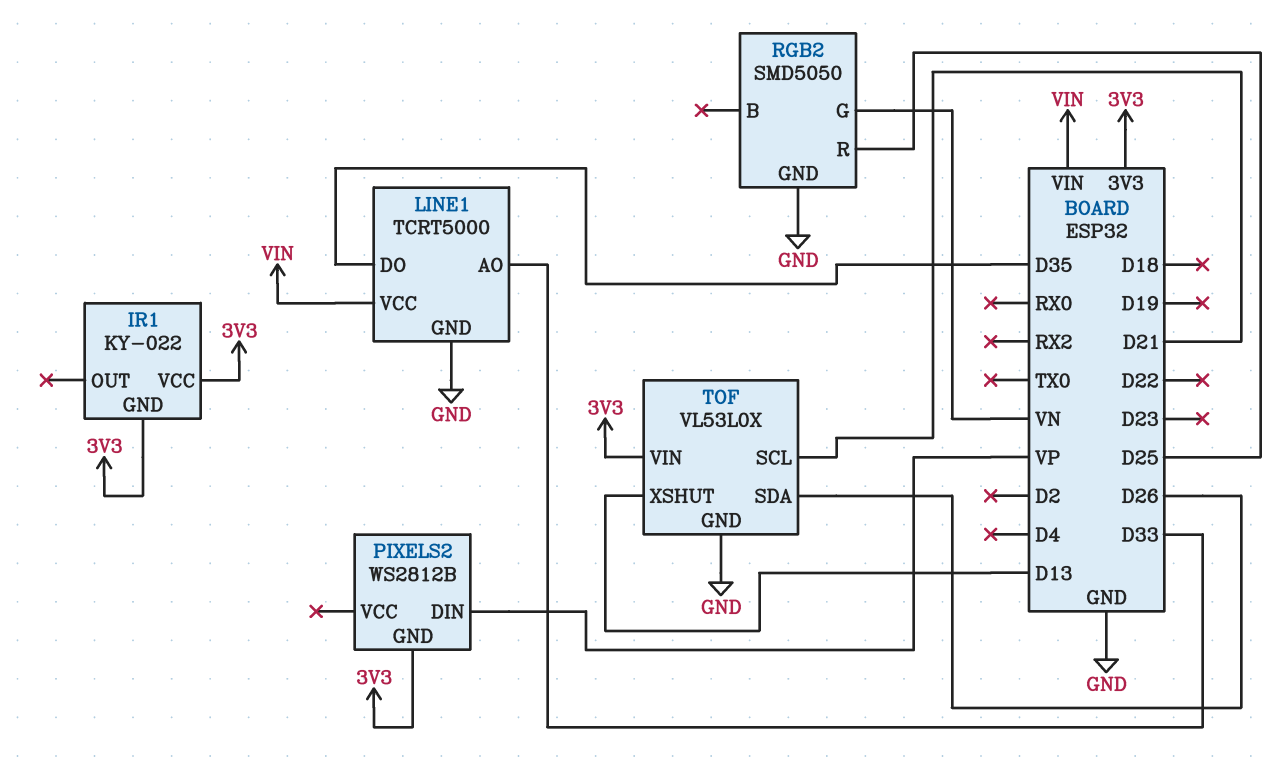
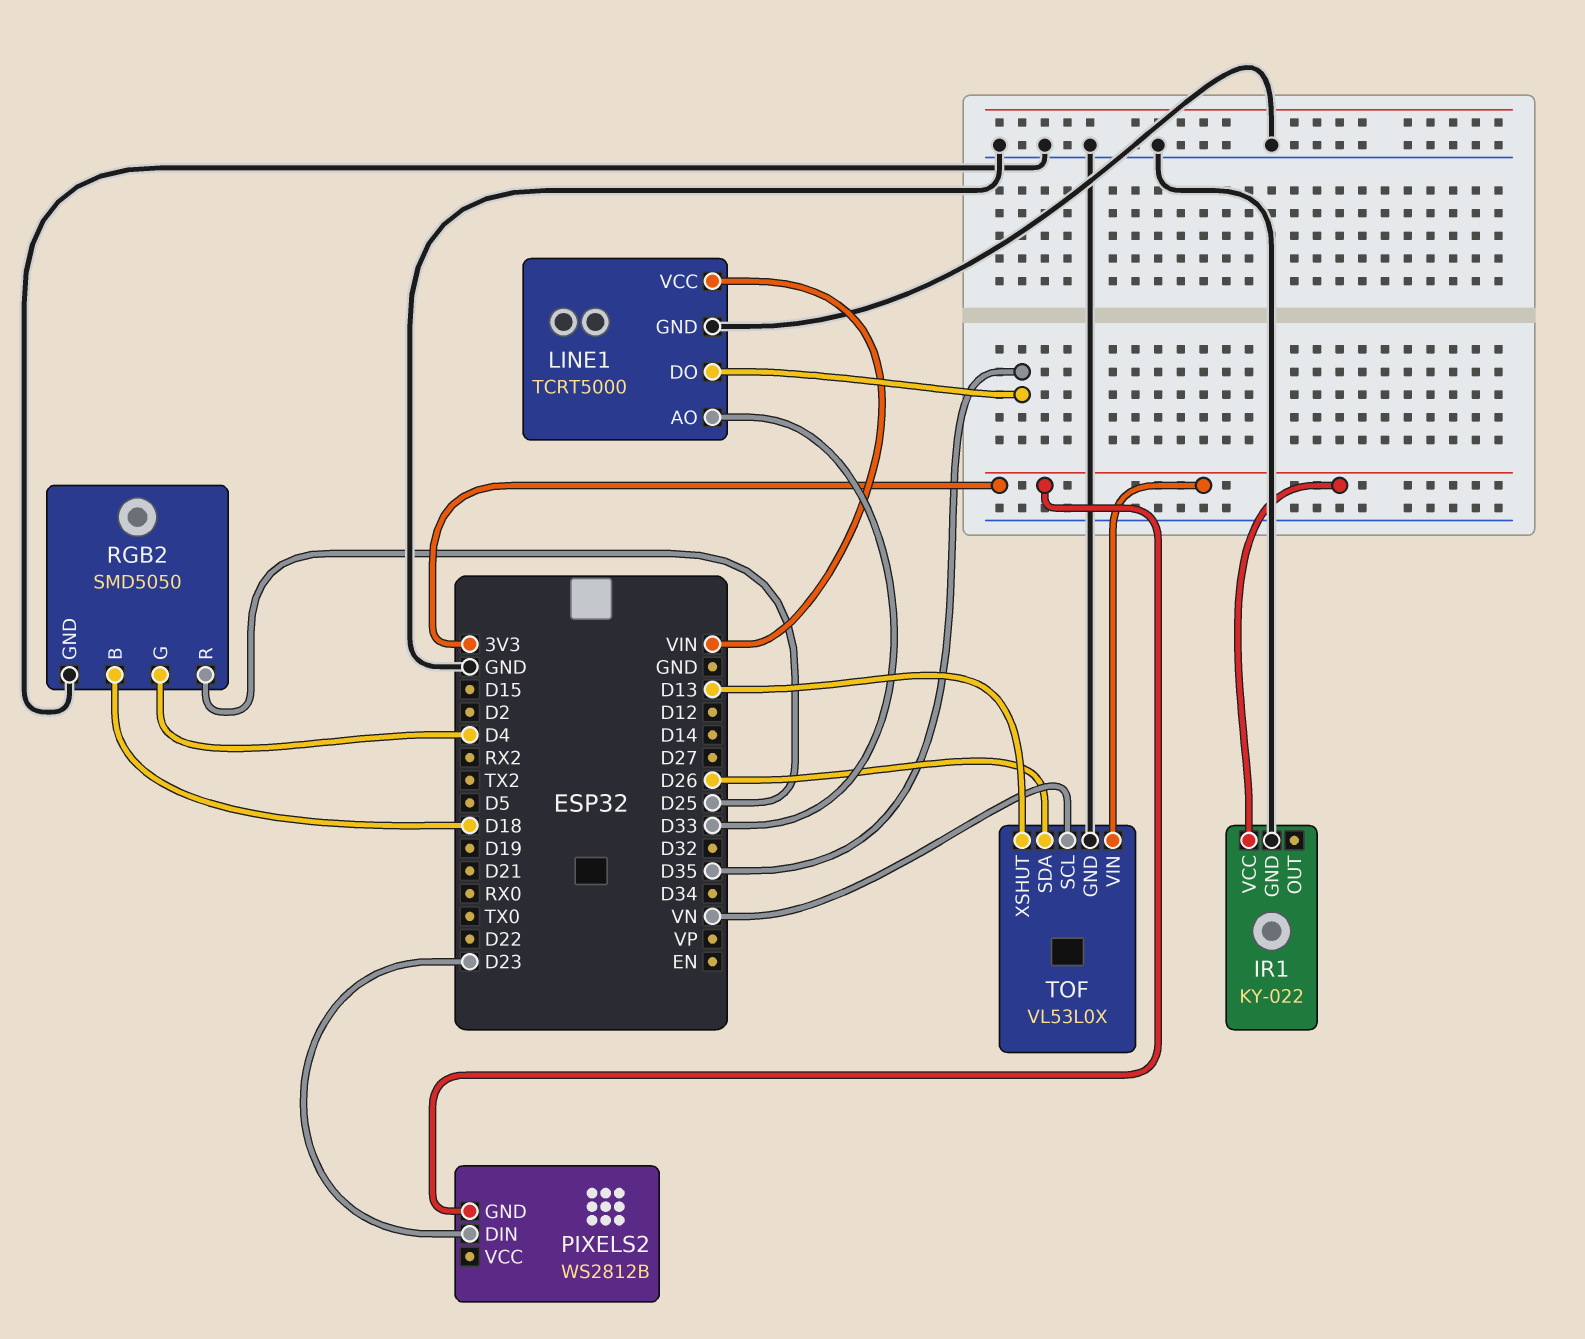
IR1 pin GND: 3V3 -> GND
PIXELS2 pin DIN: VP -> D23
RGB2 pin B: none -> D18
RGB2 pin G: VN -> D4
TOF pin SCL: D21 -> VN

